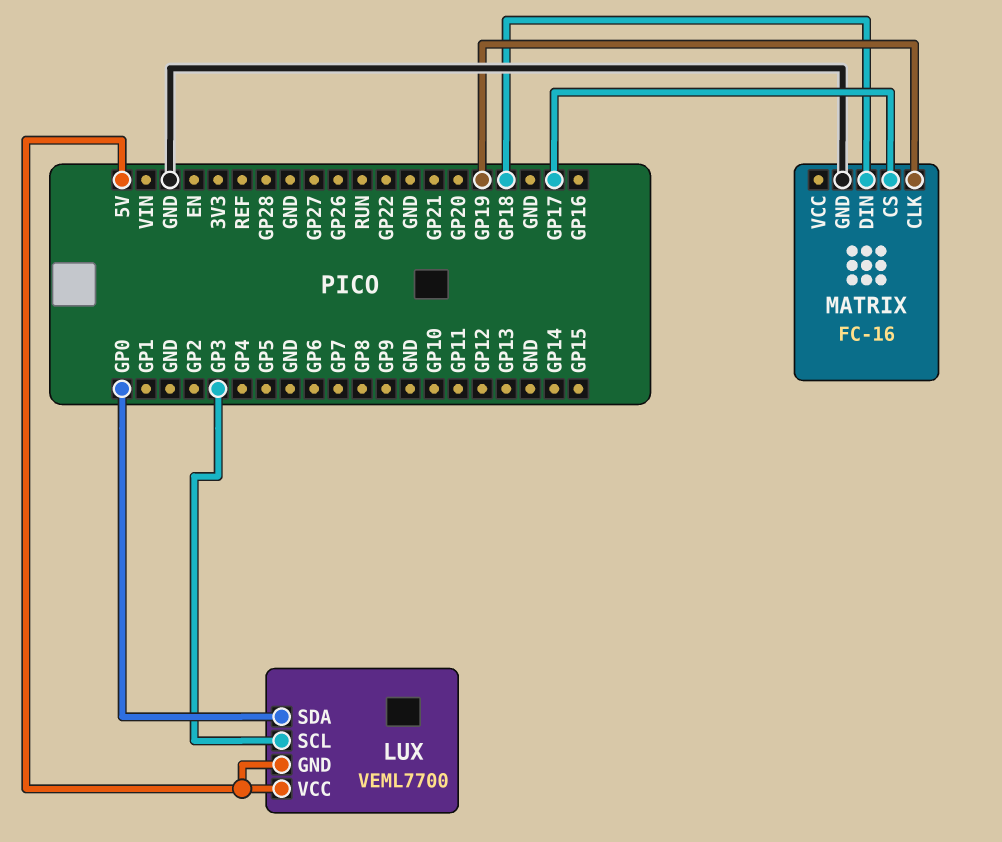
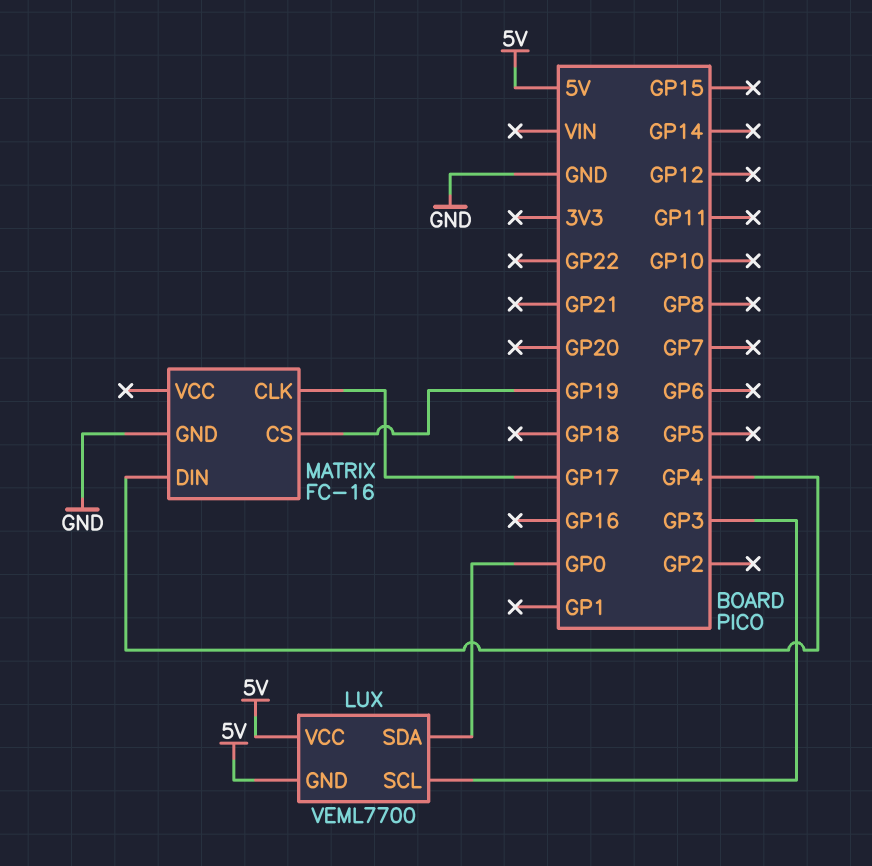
MATRIX pin CLK: GP19 -> GP17
MATRIX pin CS: GP17 -> GP19
MATRIX pin DIN: GP18 -> GP4

